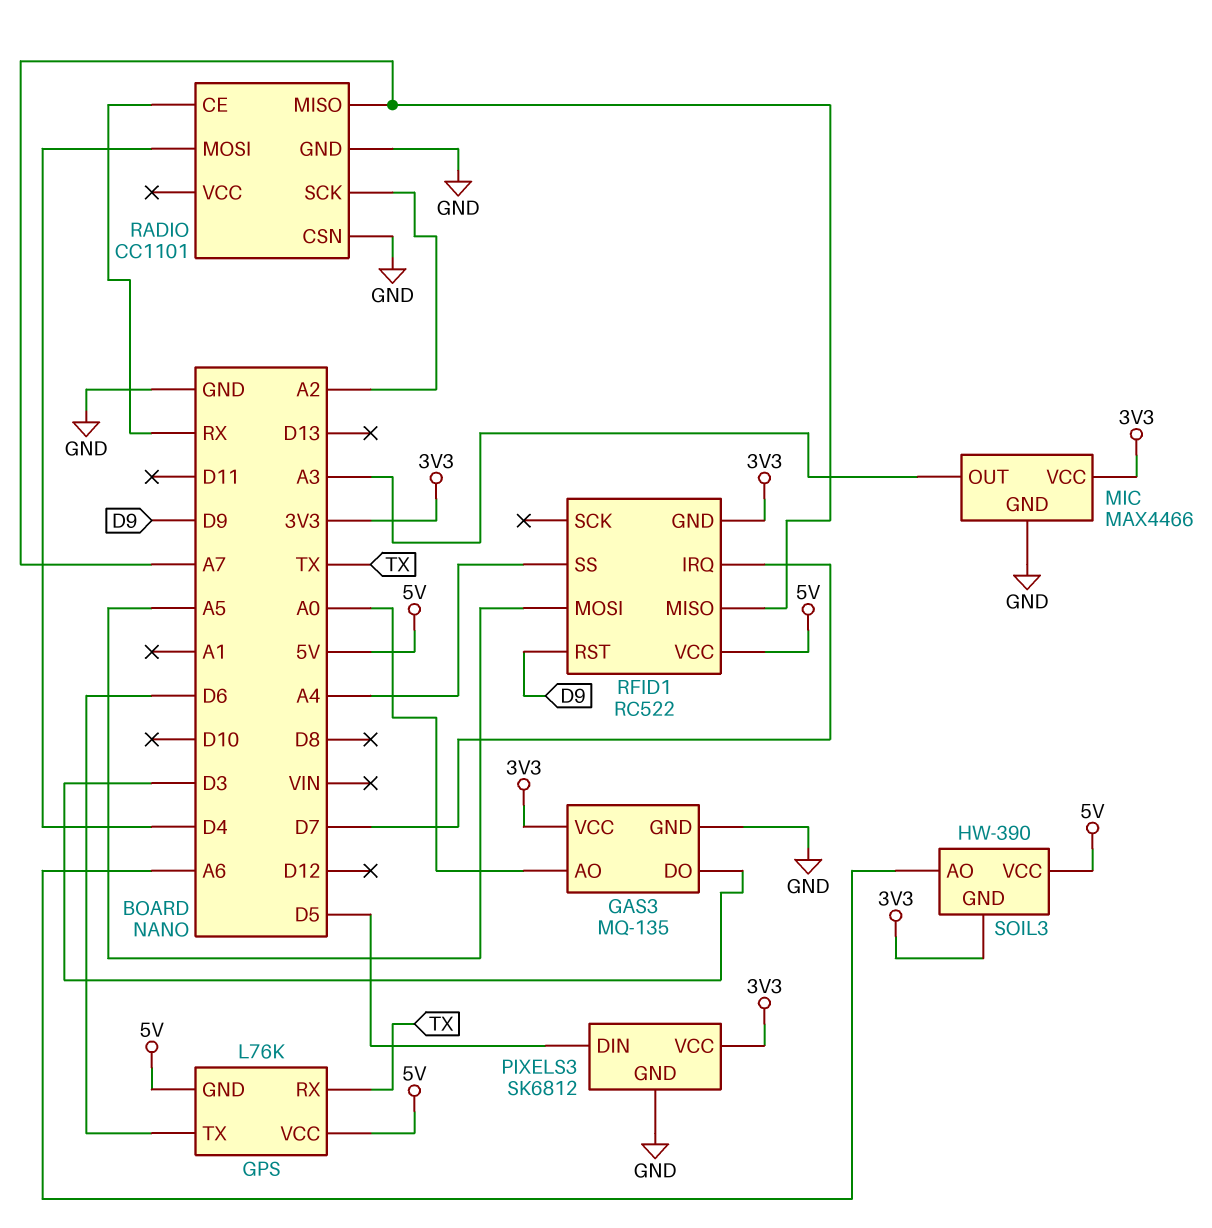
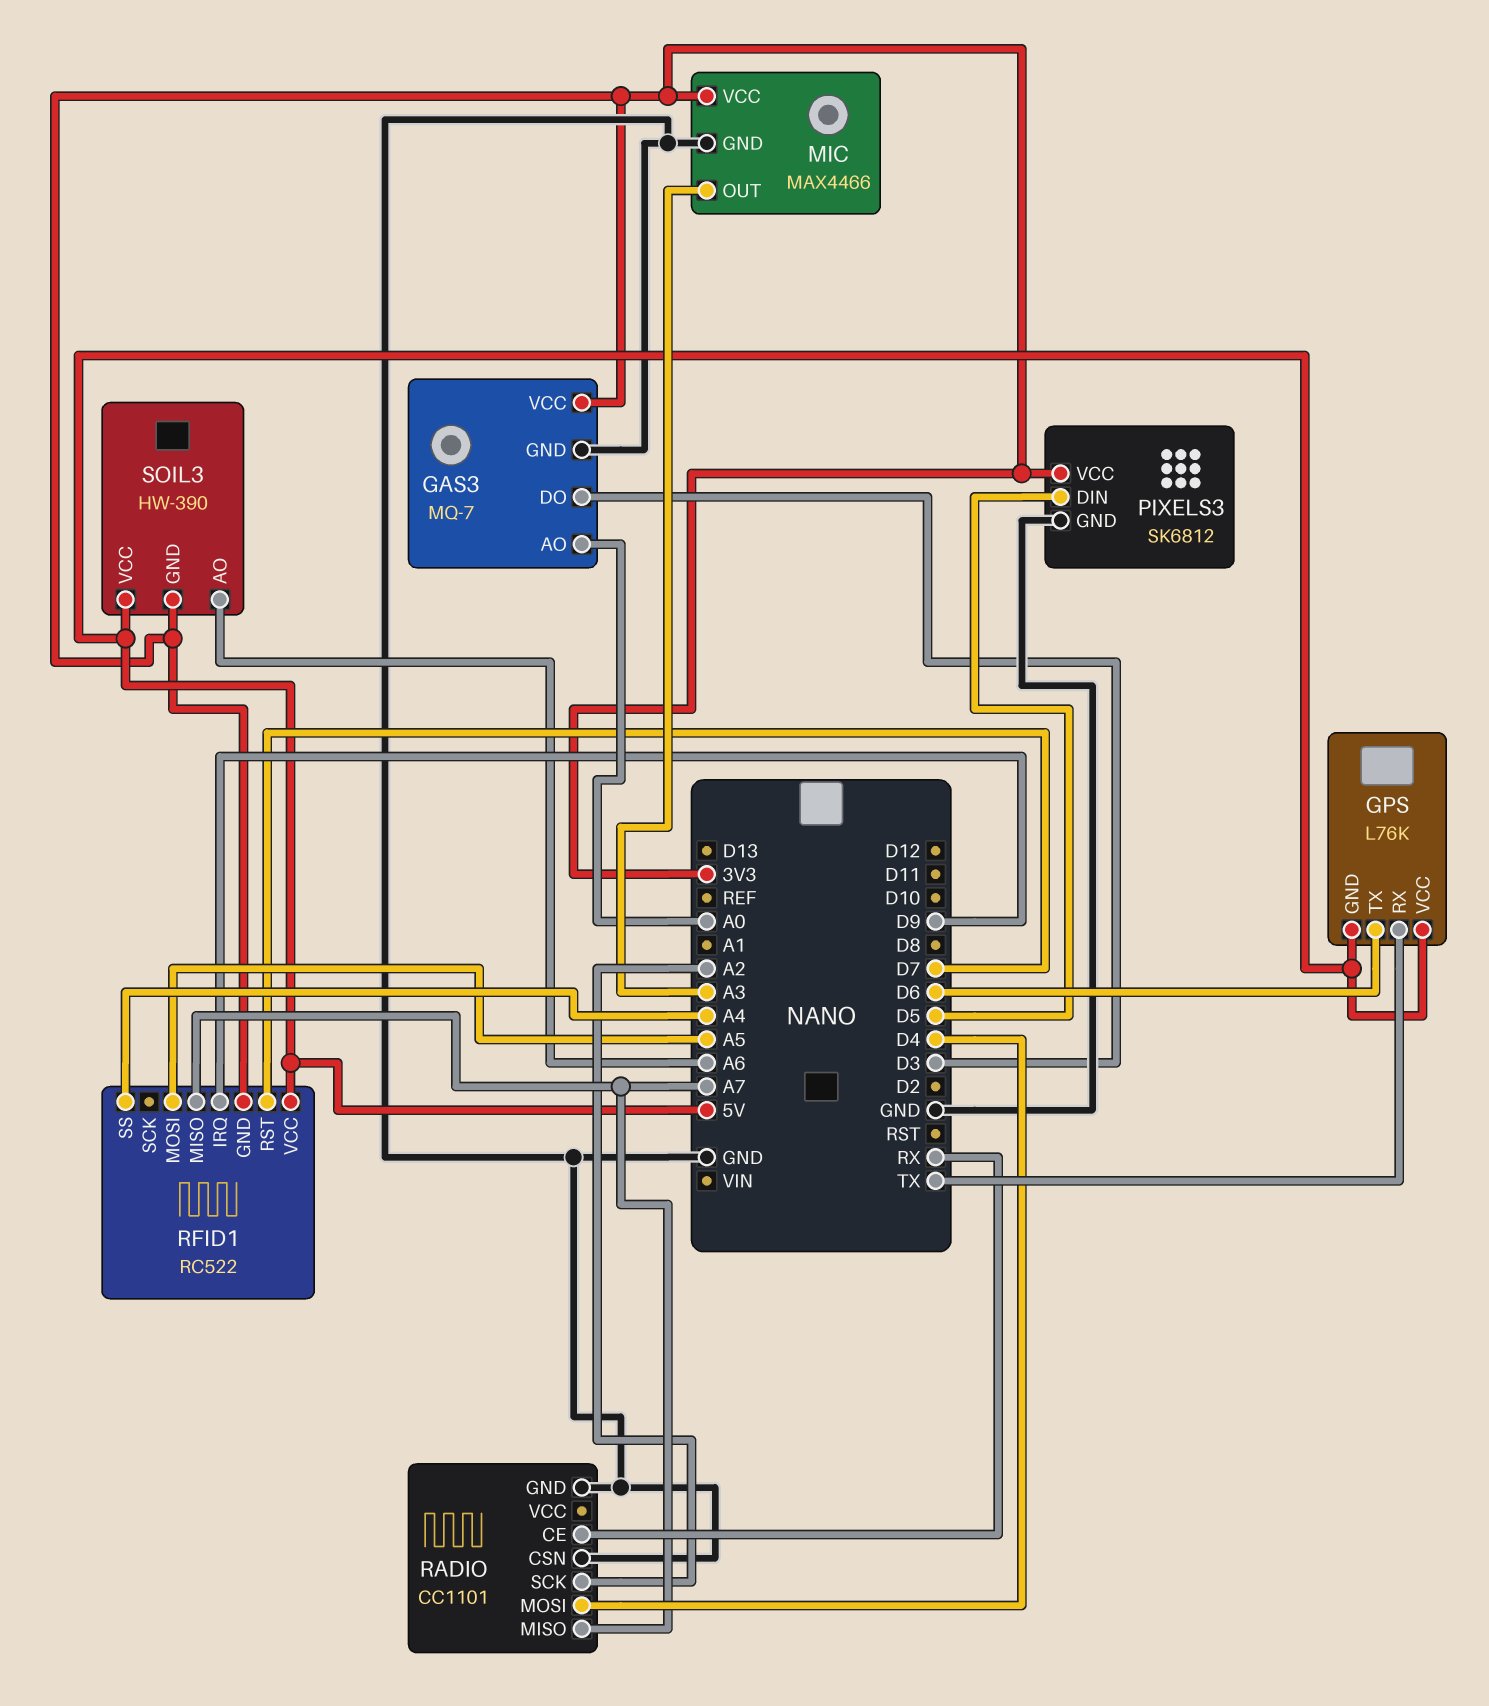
GAS3: MQ-135 -> MQ-7
RFID1 pin IRQ: D7 -> D9
RFID1 pin RST: D9 -> D7

